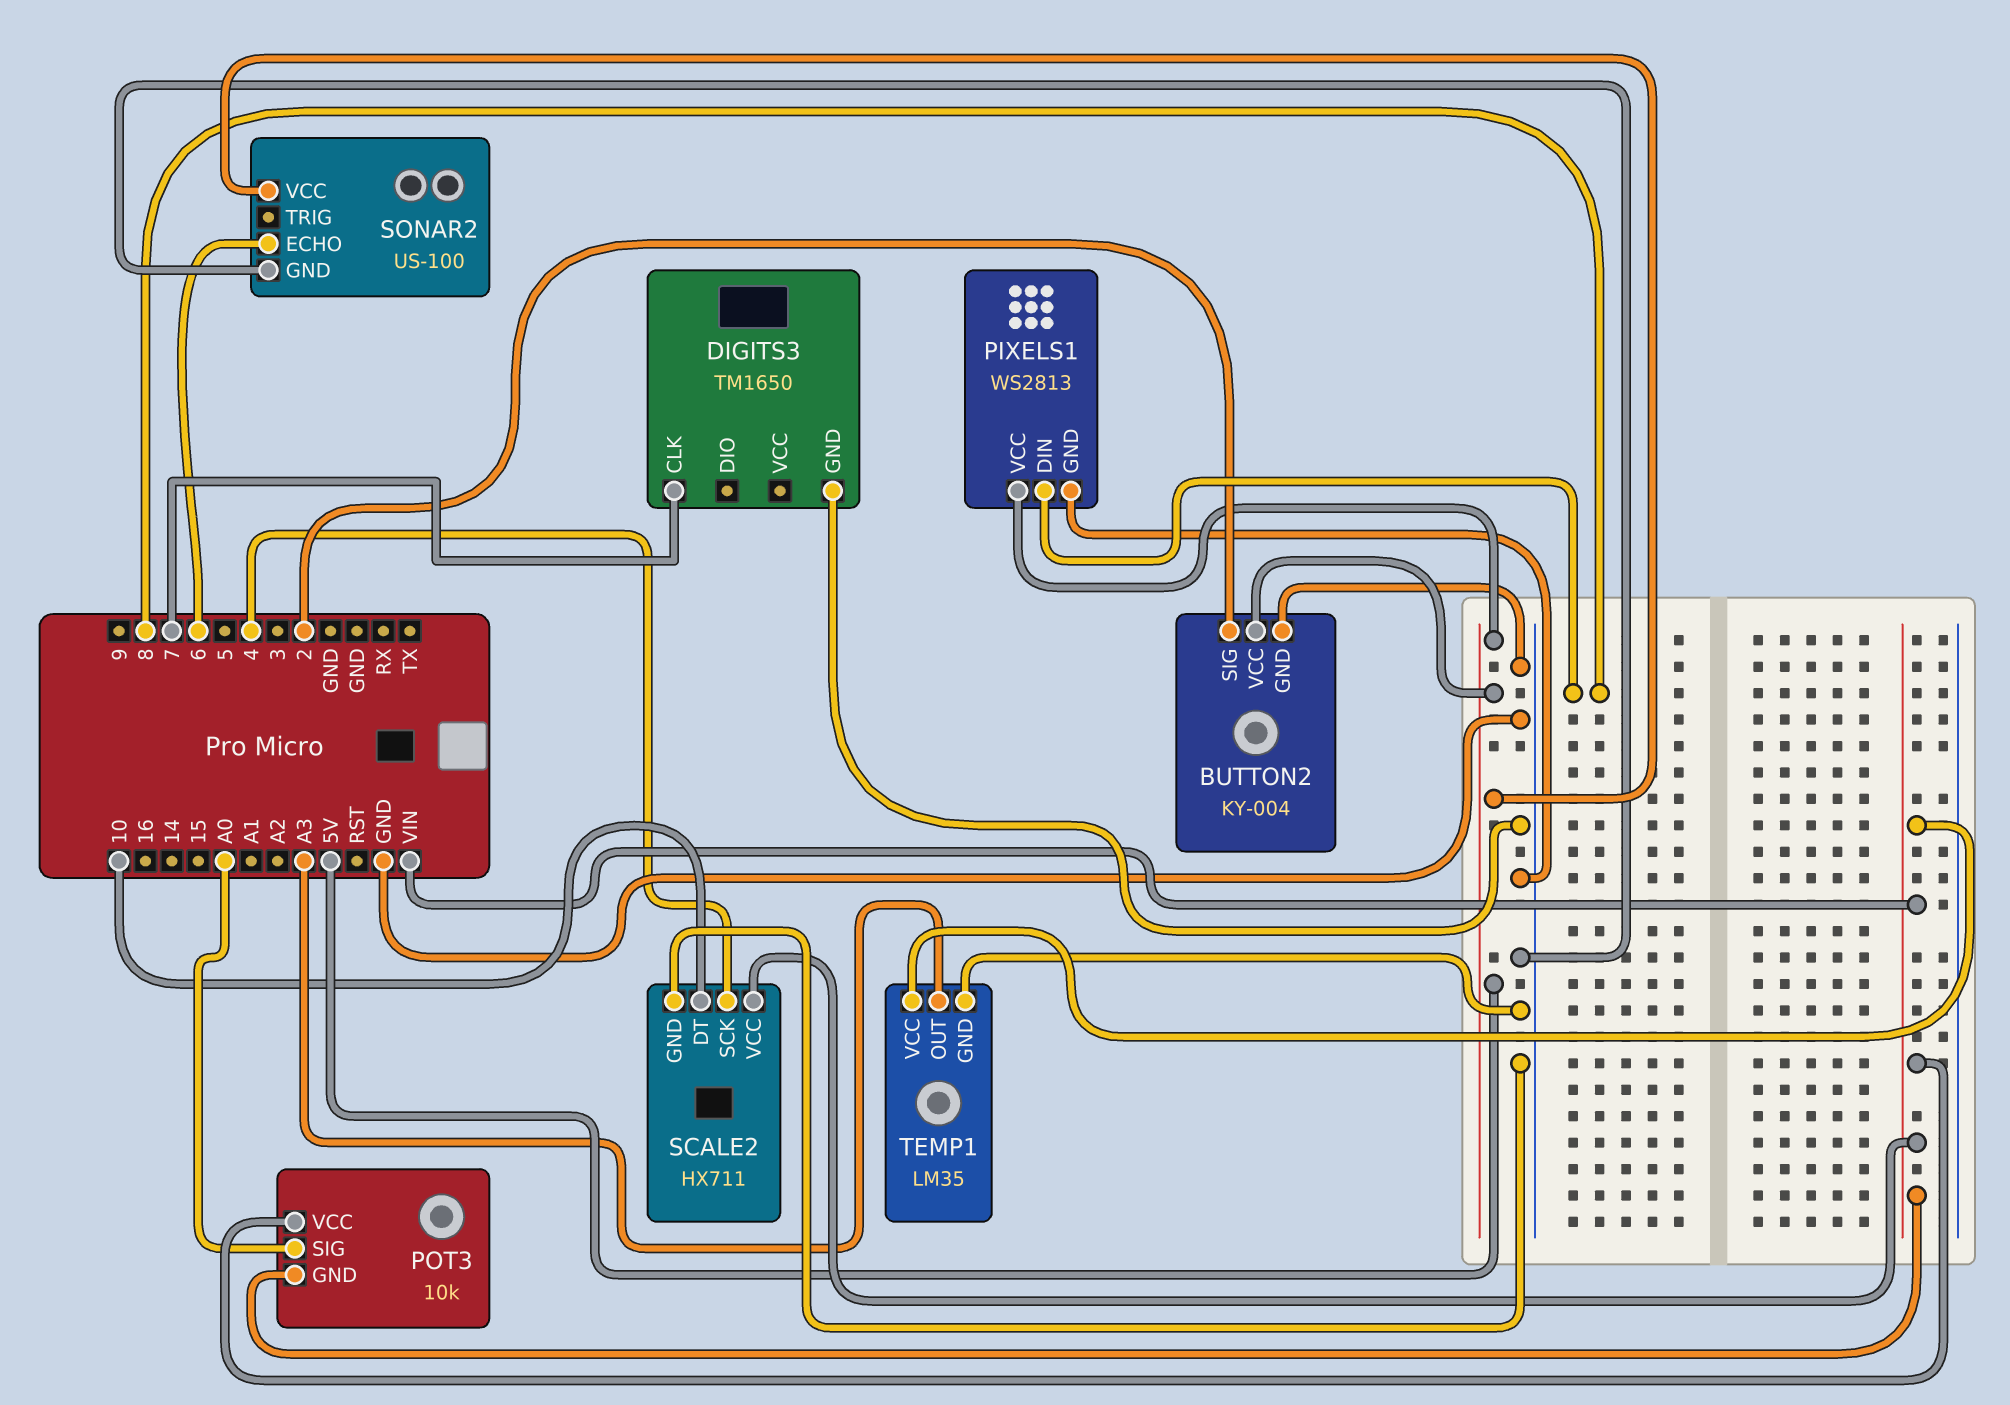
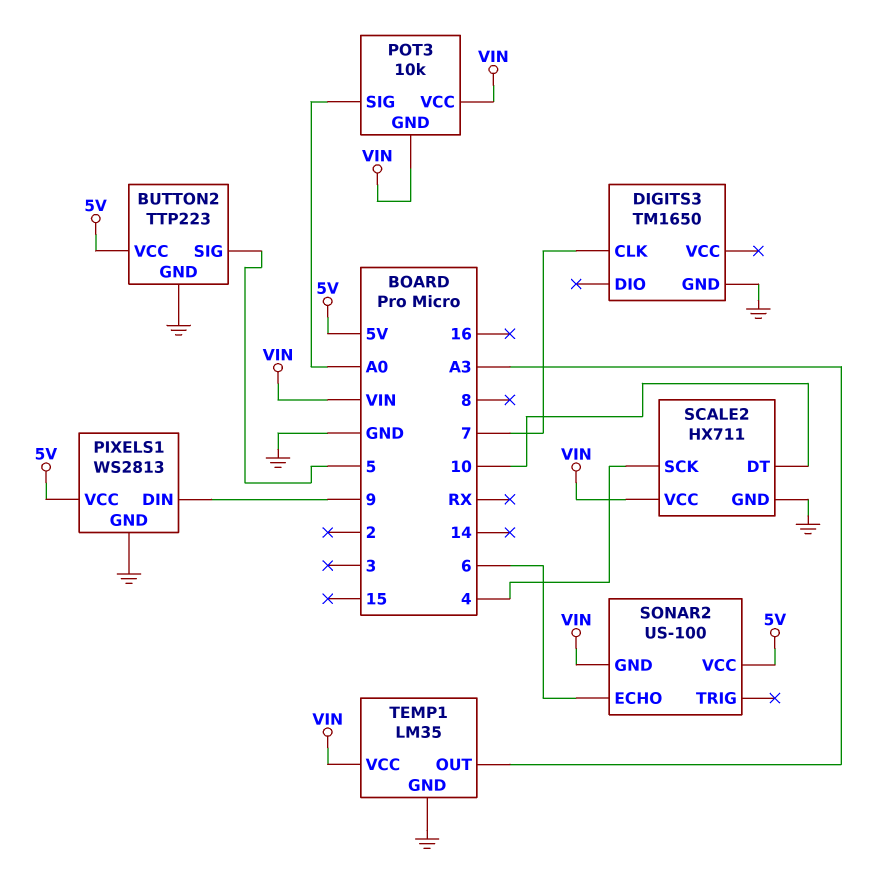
BUTTON2: KY-004 -> TTP223
BUTTON2 pin SIG: 2 -> 5
PIXELS1 pin DIN: 8 -> 9
SONAR2 pin GND: GND -> VIN

